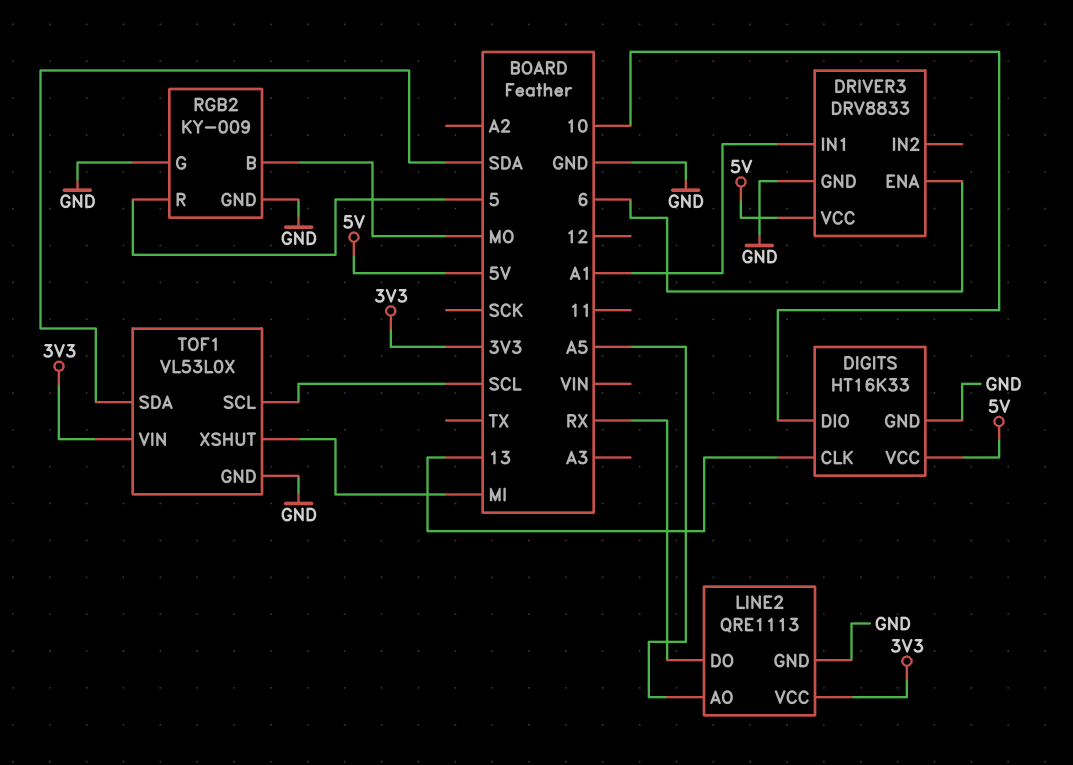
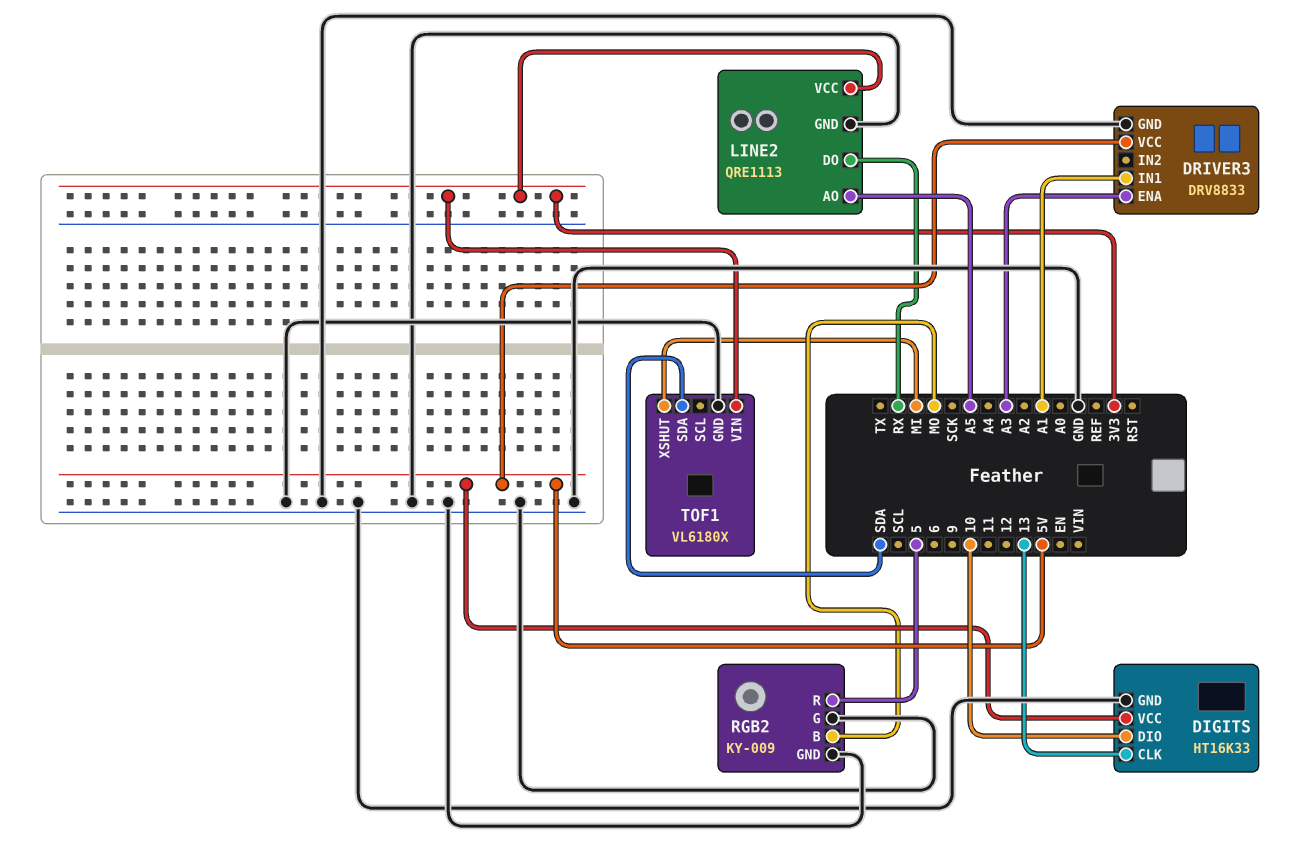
DRIVER3 pin ENA: 6 -> A3
TOF1: VL53L0X -> VL6180X
TOF1 pin SCL: SCL -> none

